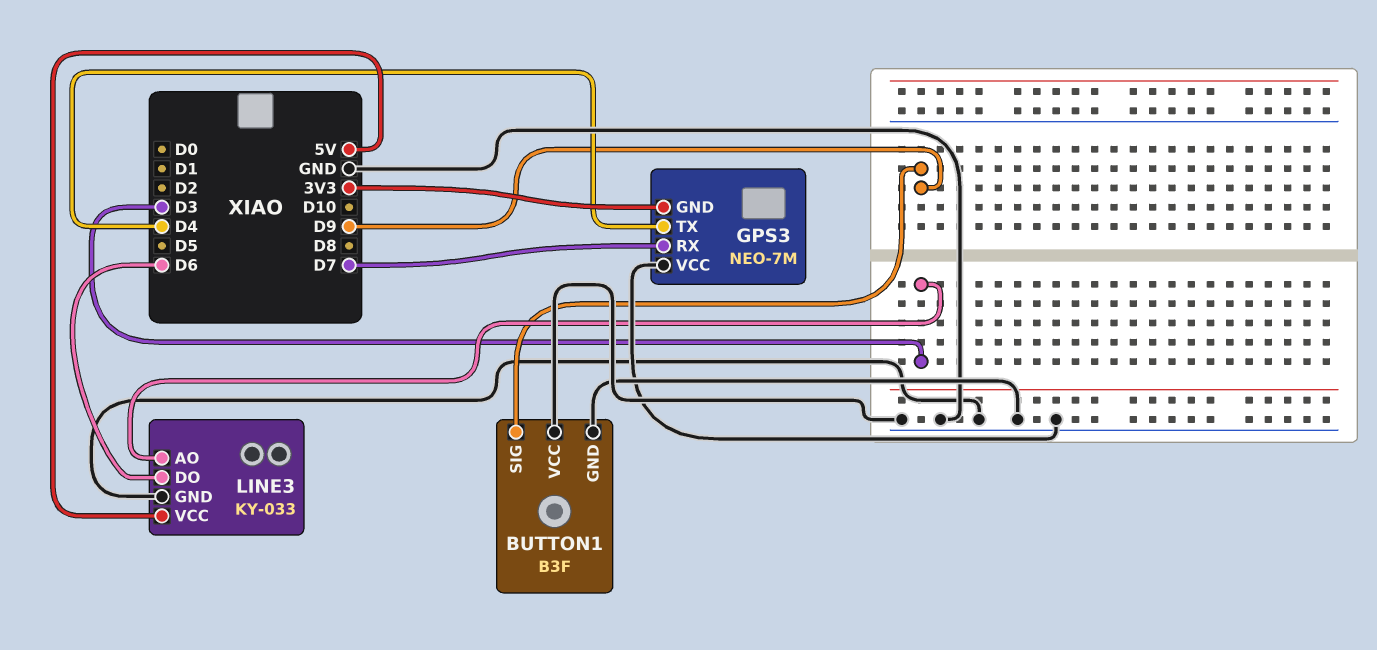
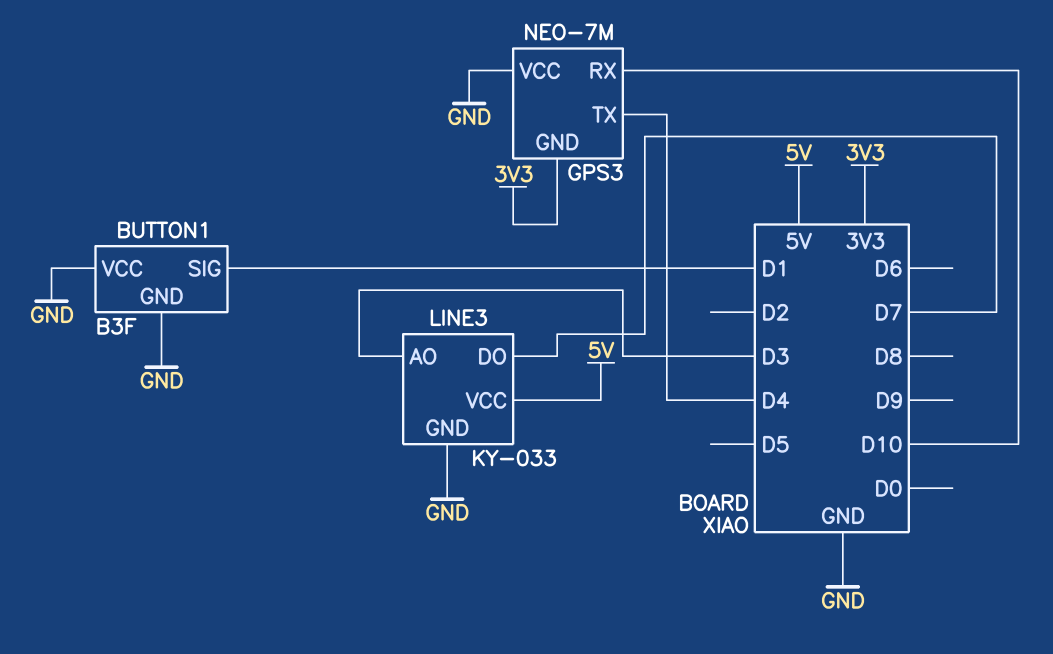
BUTTON1 pin SIG: D9 -> D1
GPS3 pin RX: D7 -> D10
LINE3 pin DO: D6 -> D7

